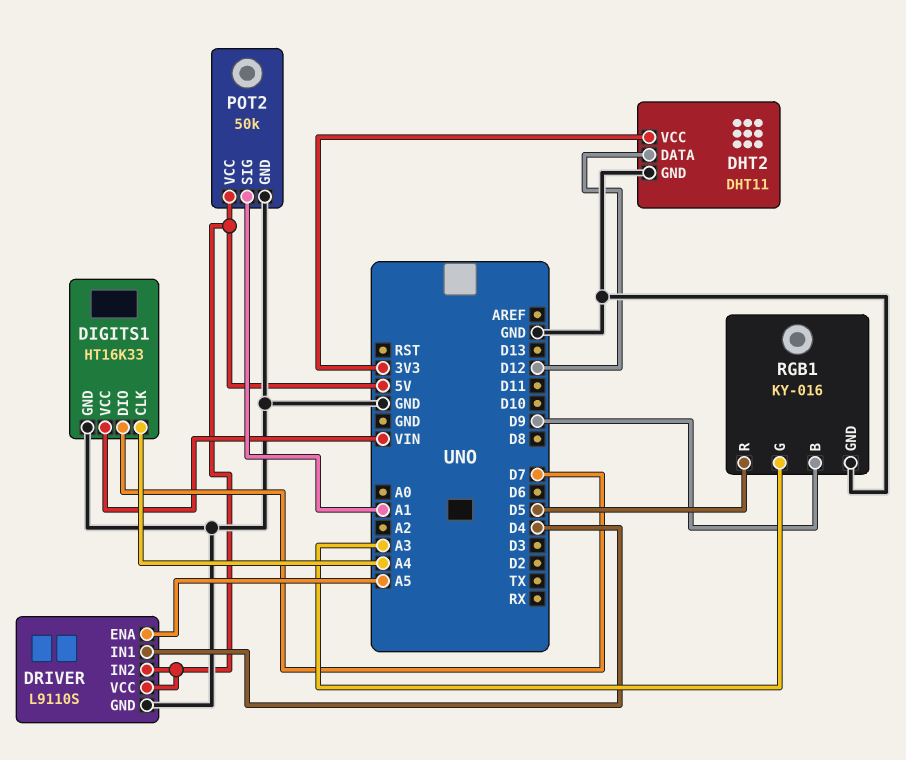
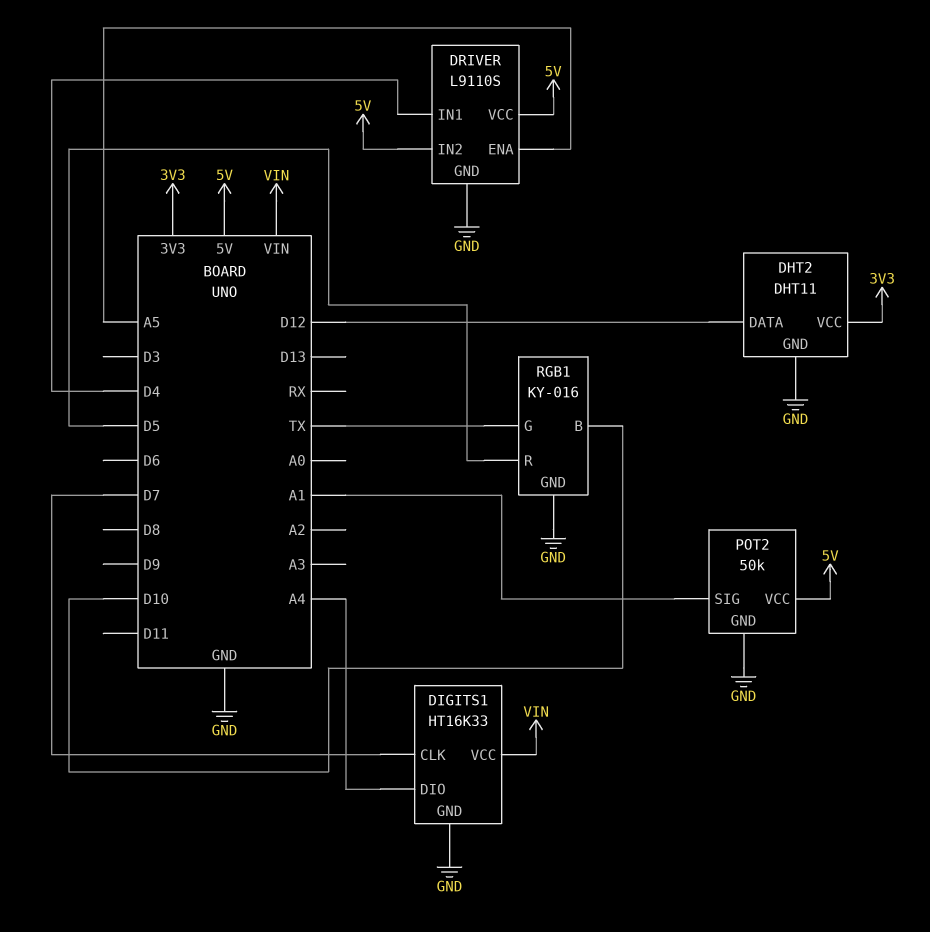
DIGITS1 pin CLK: A4 -> D7
DIGITS1 pin DIO: D7 -> A4
RGB1 pin B: D9 -> D10
RGB1 pin G: A3 -> TX

